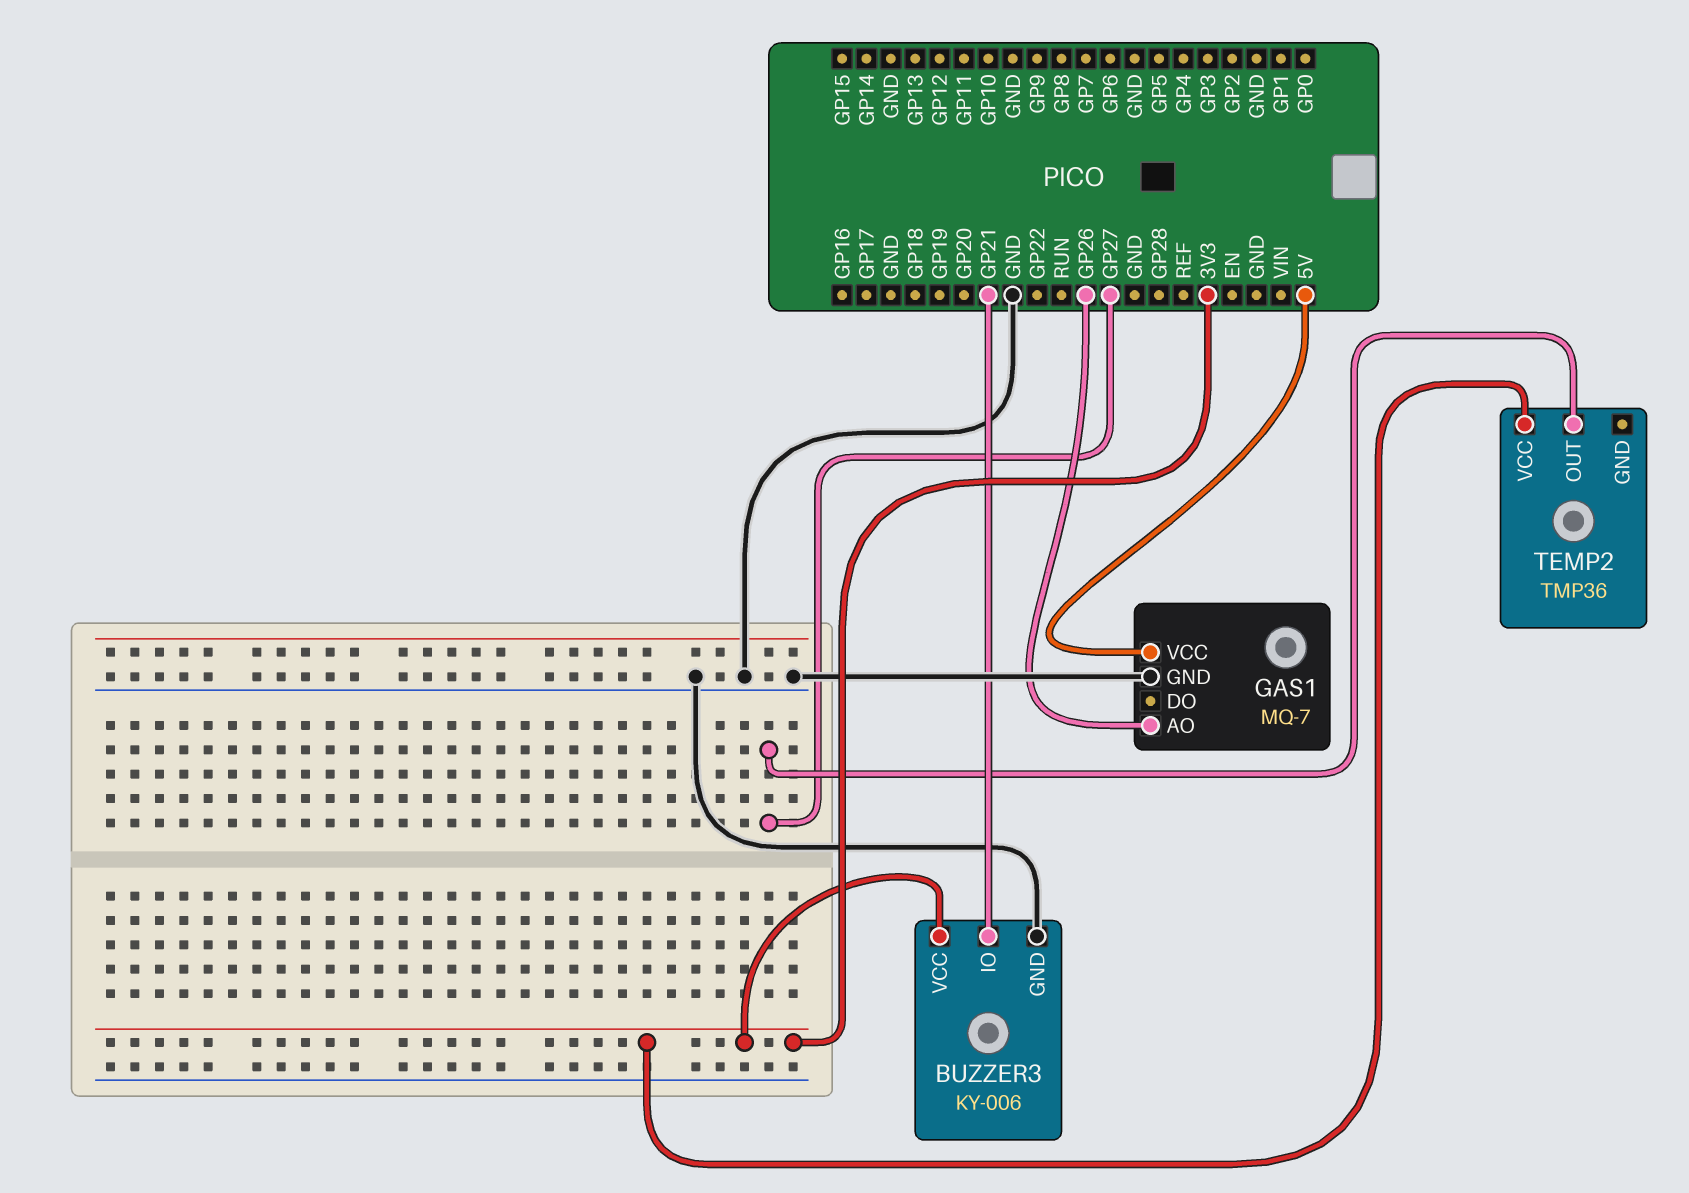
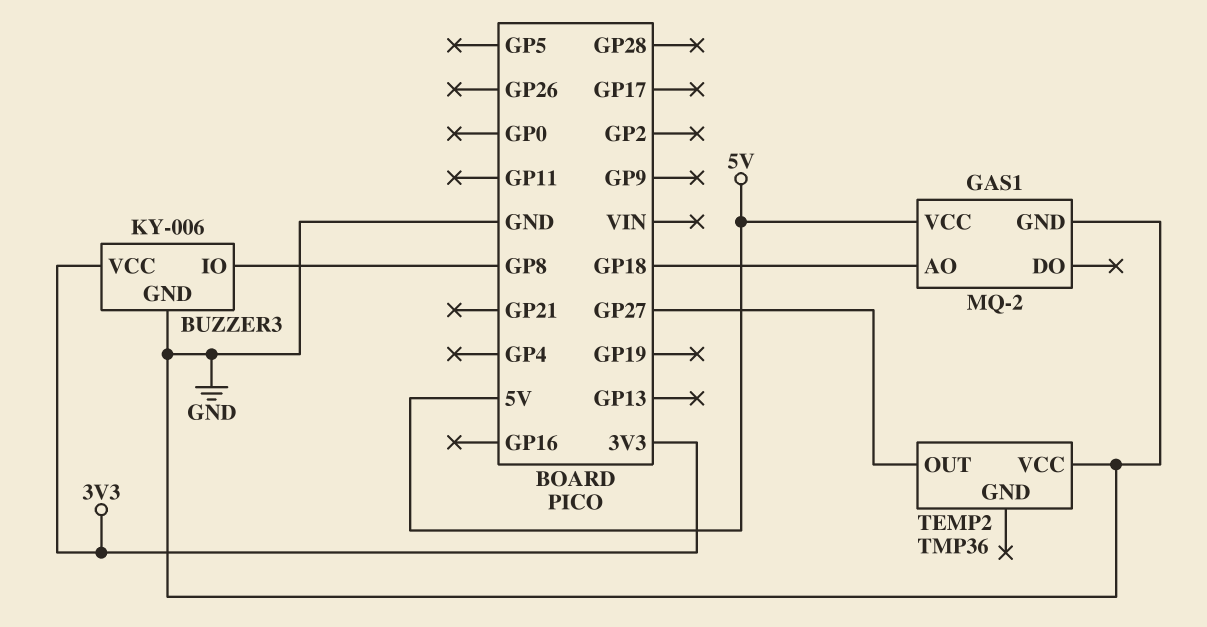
BUZZER3 pin IO: GP21 -> GP8
GAS1: MQ-7 -> MQ-2
GAS1 pin AO: GP26 -> GP18
TEMP2 pin VCC: 3V3 -> GND

